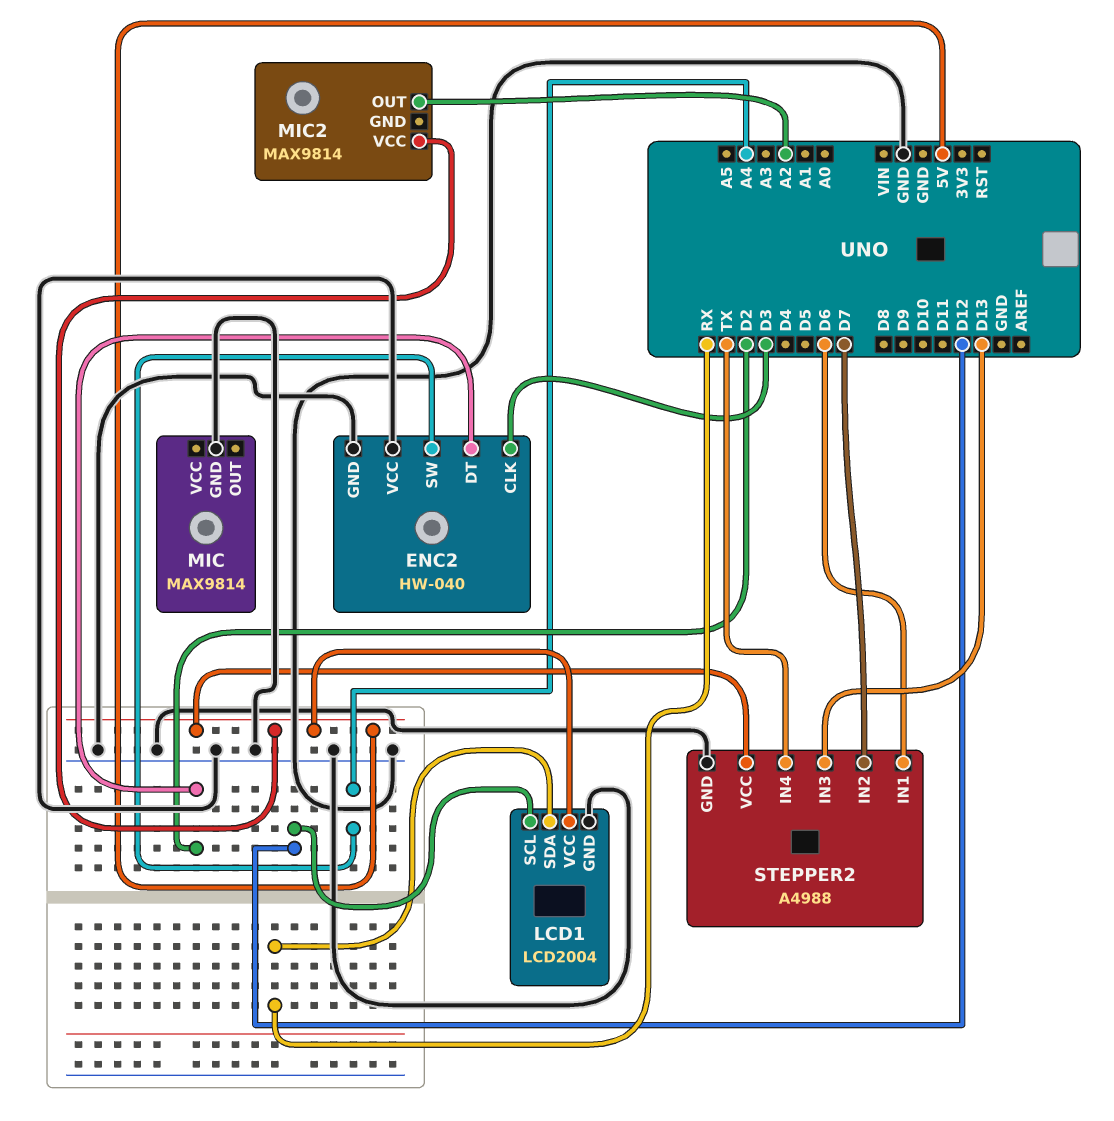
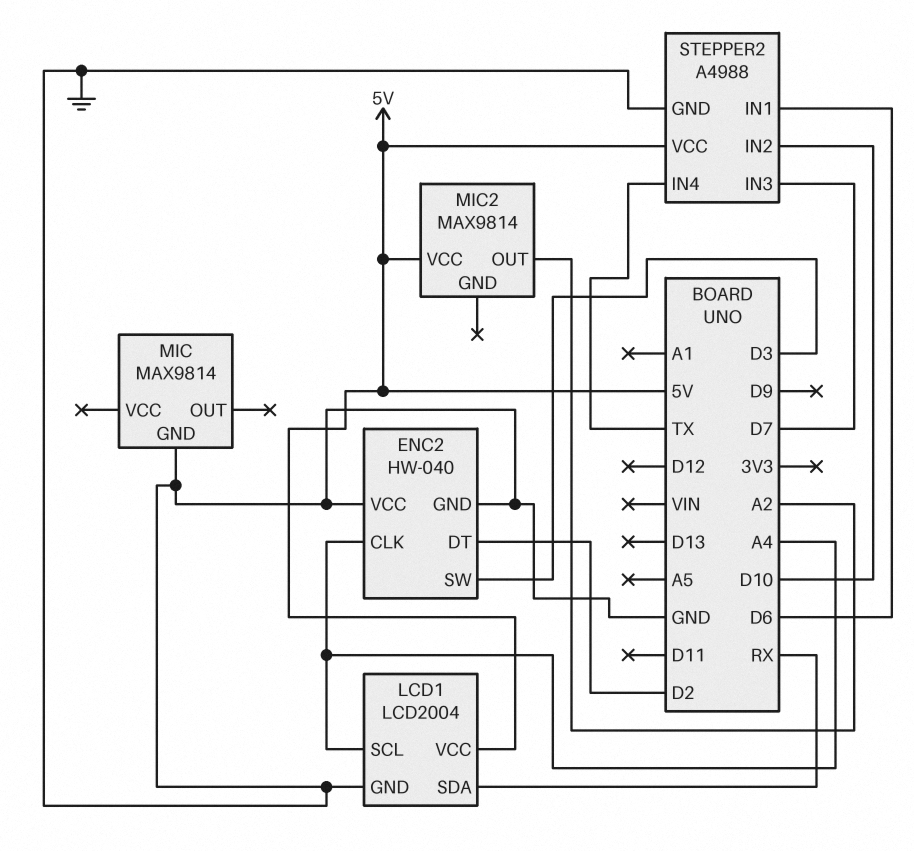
ENC2 pin CLK: D3 -> A4
ENC2 pin SW: A4 -> D3
LCD1 pin SCL: D12 -> A4
STEPPER2 pin IN2: D7 -> D10
STEPPER2 pin IN3: D13 -> D7

